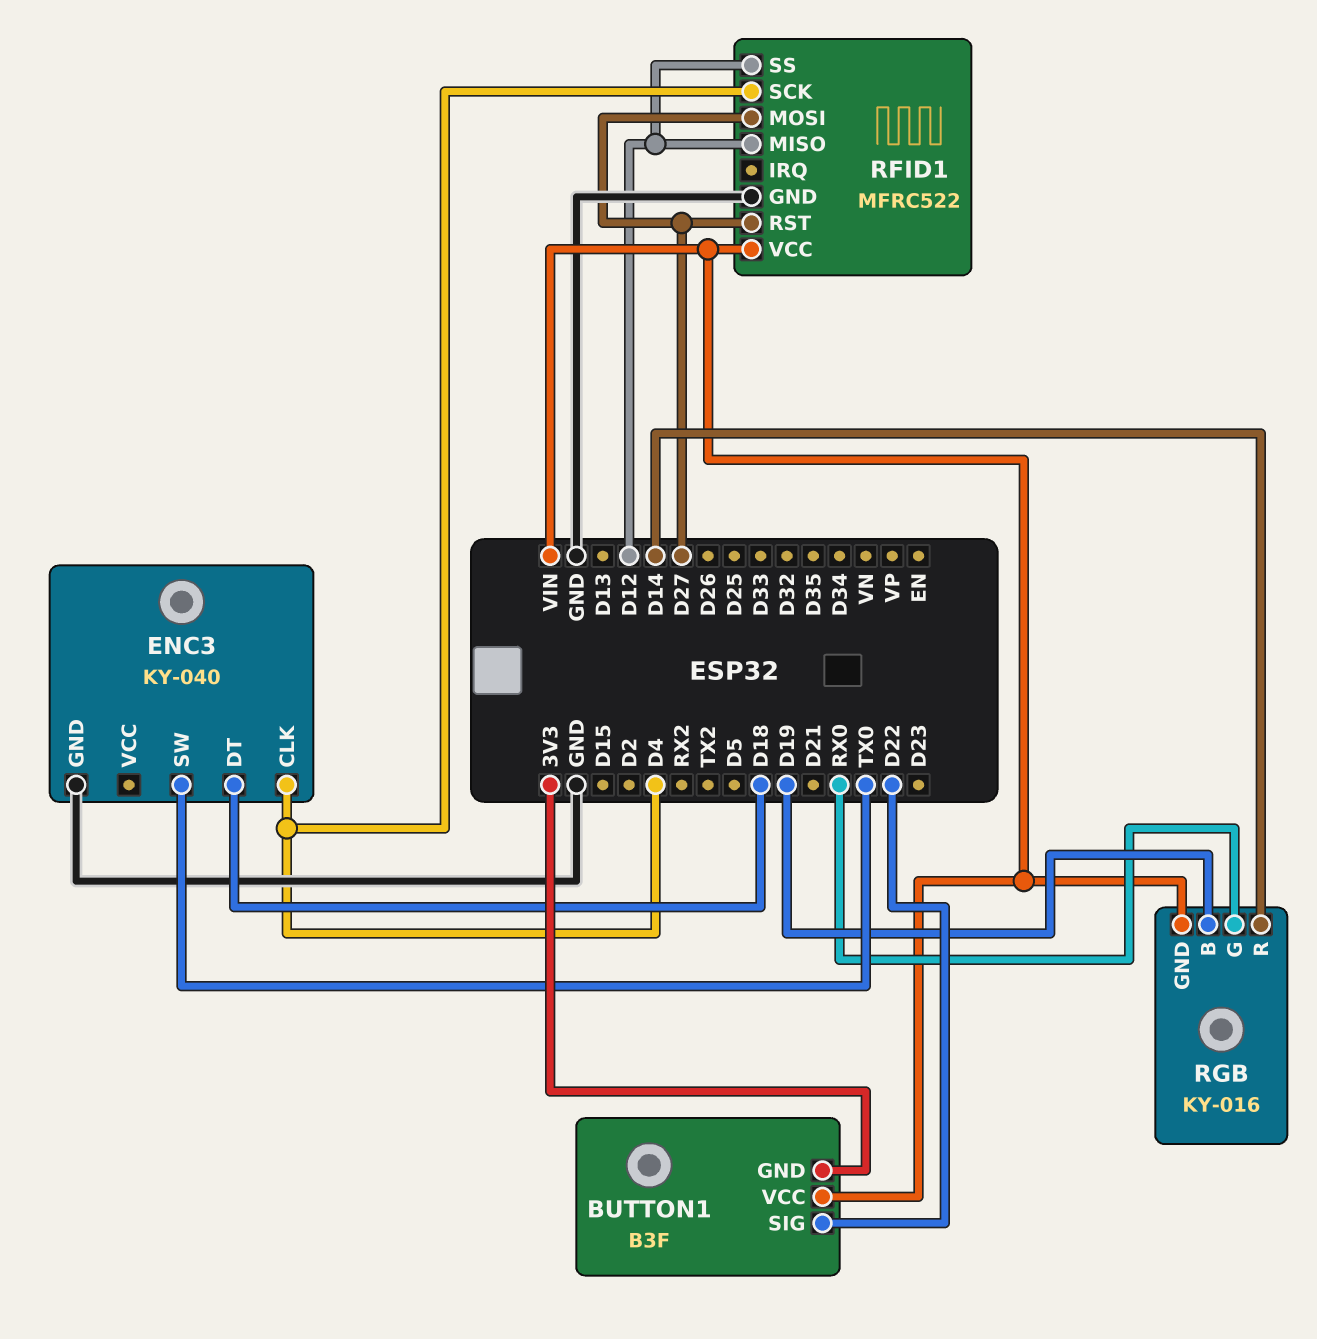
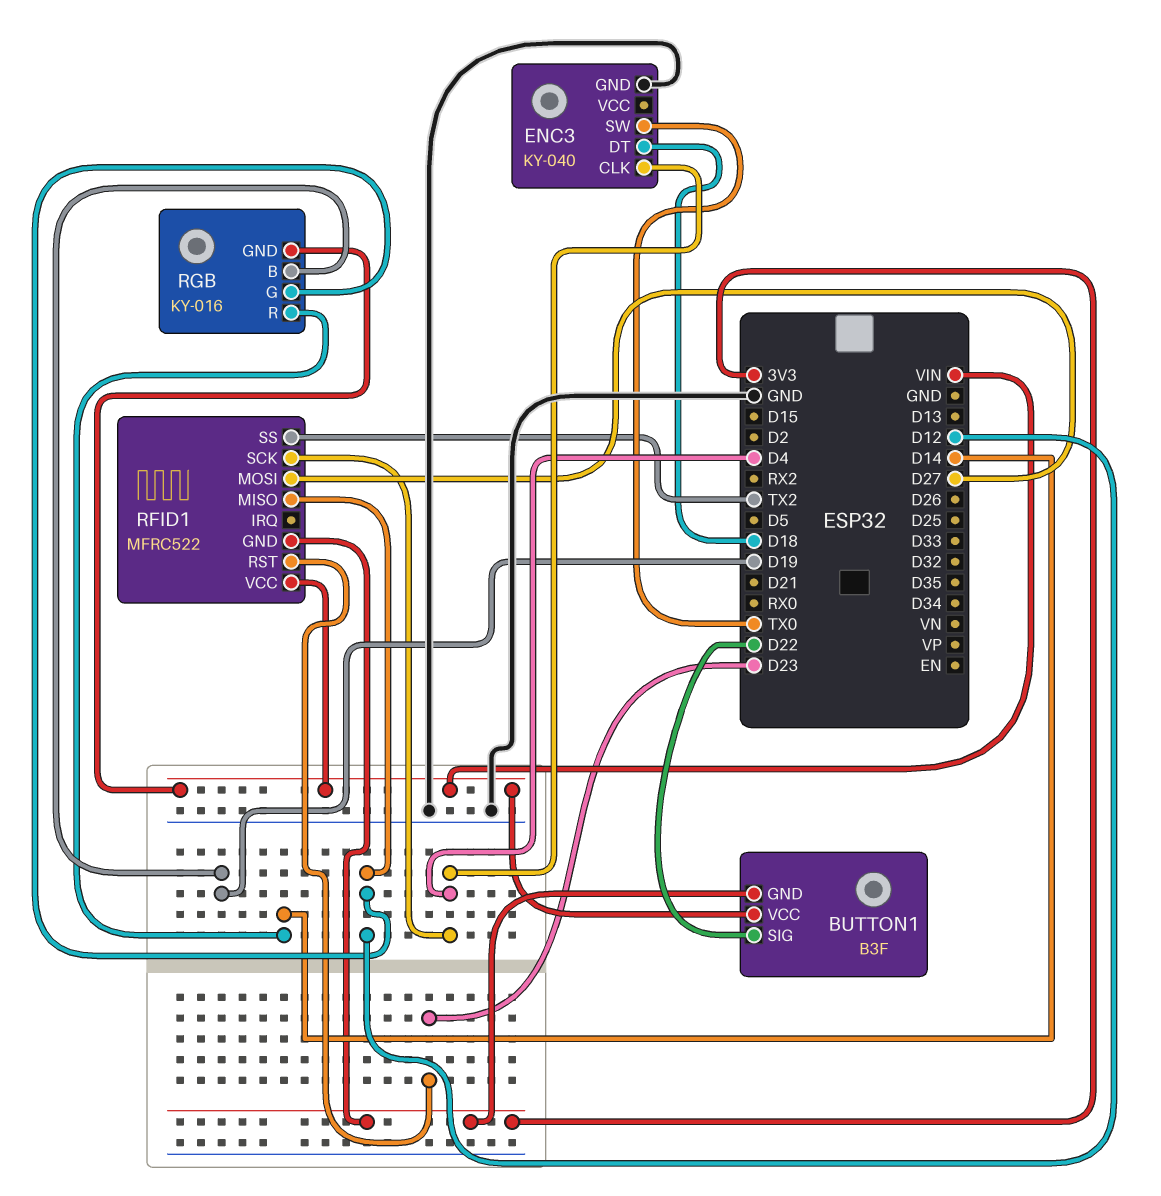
RFID1 pin GND: GND -> 3V3
RFID1 pin RST: D27 -> D23
RFID1 pin SS: D12 -> TX2
RGB pin G: RX0 -> D12

